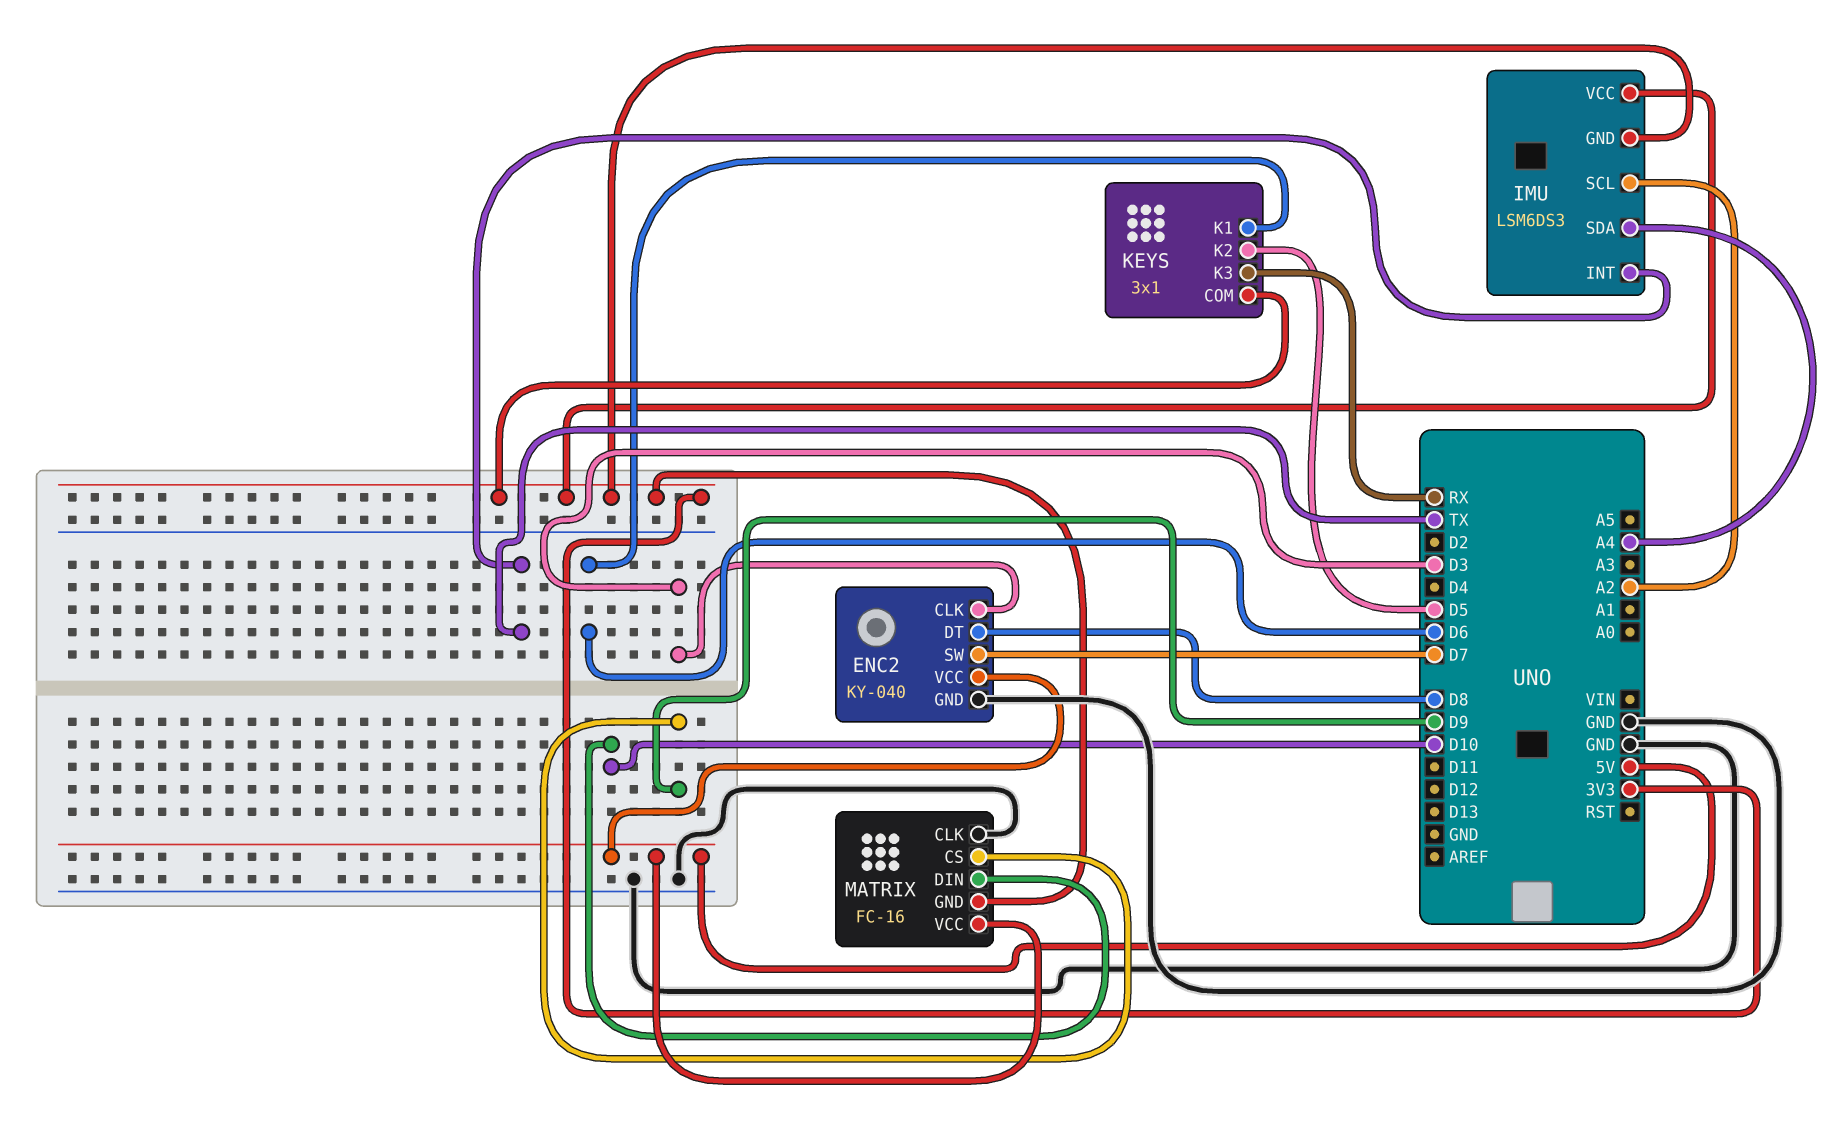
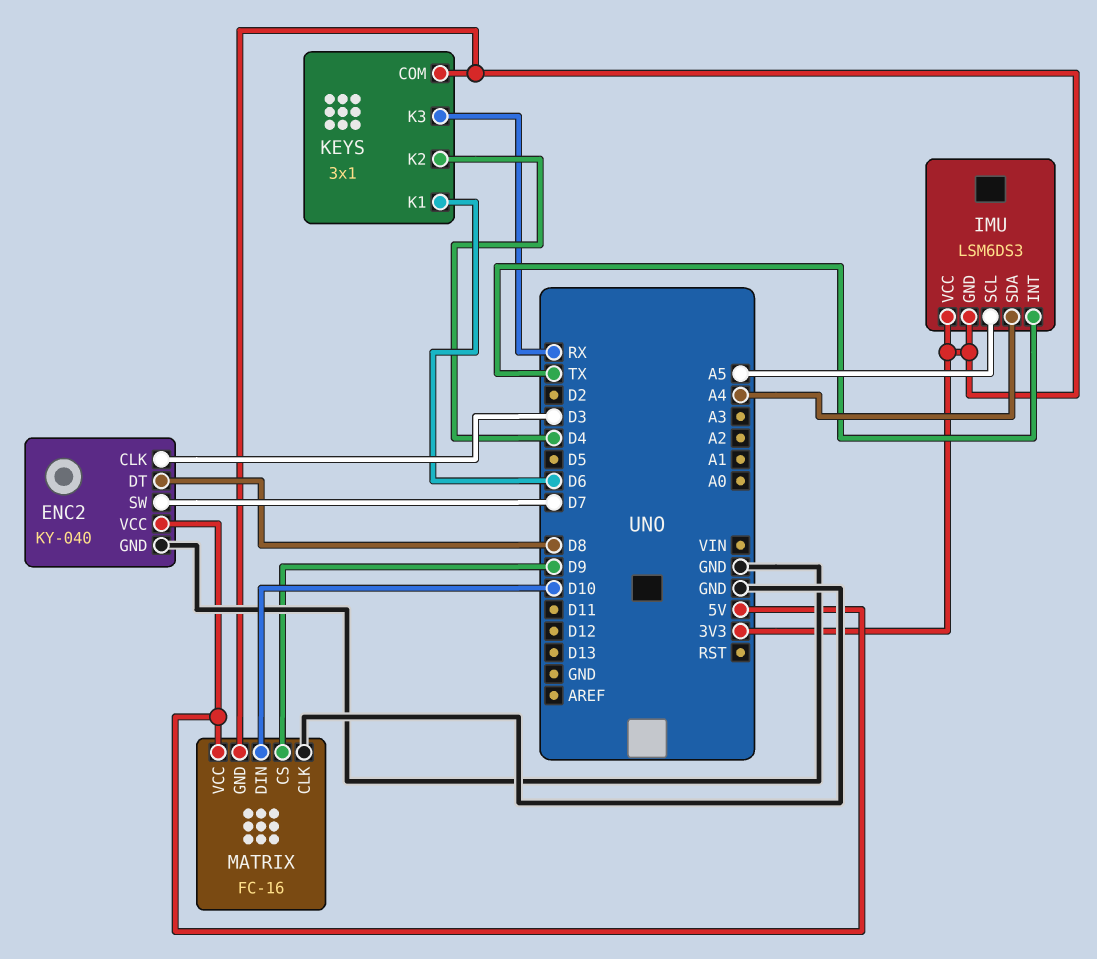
IMU pin SCL: A2 -> A5
KEYS pin K2: D5 -> D4

